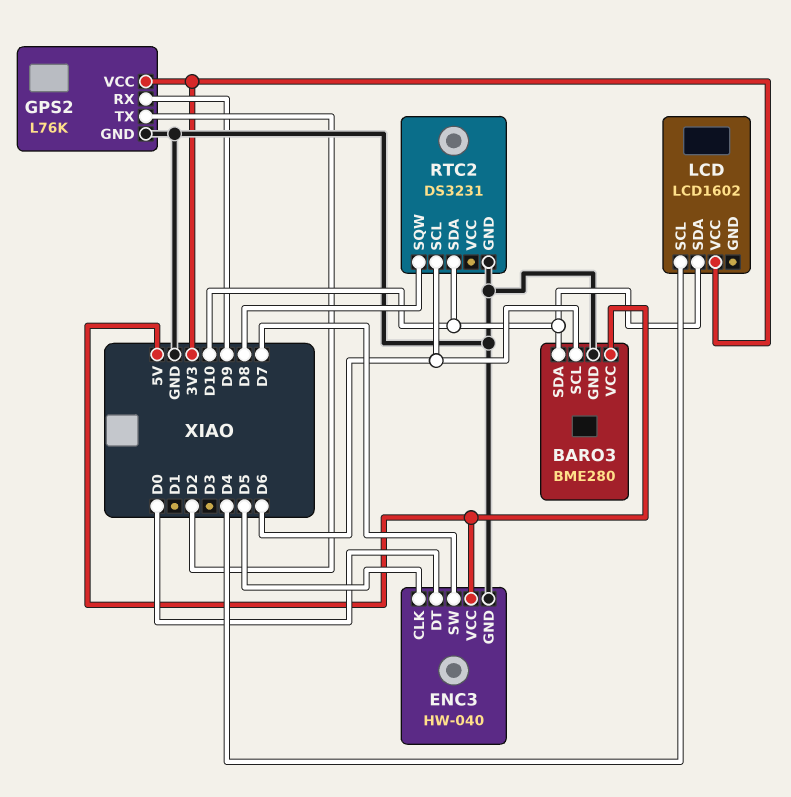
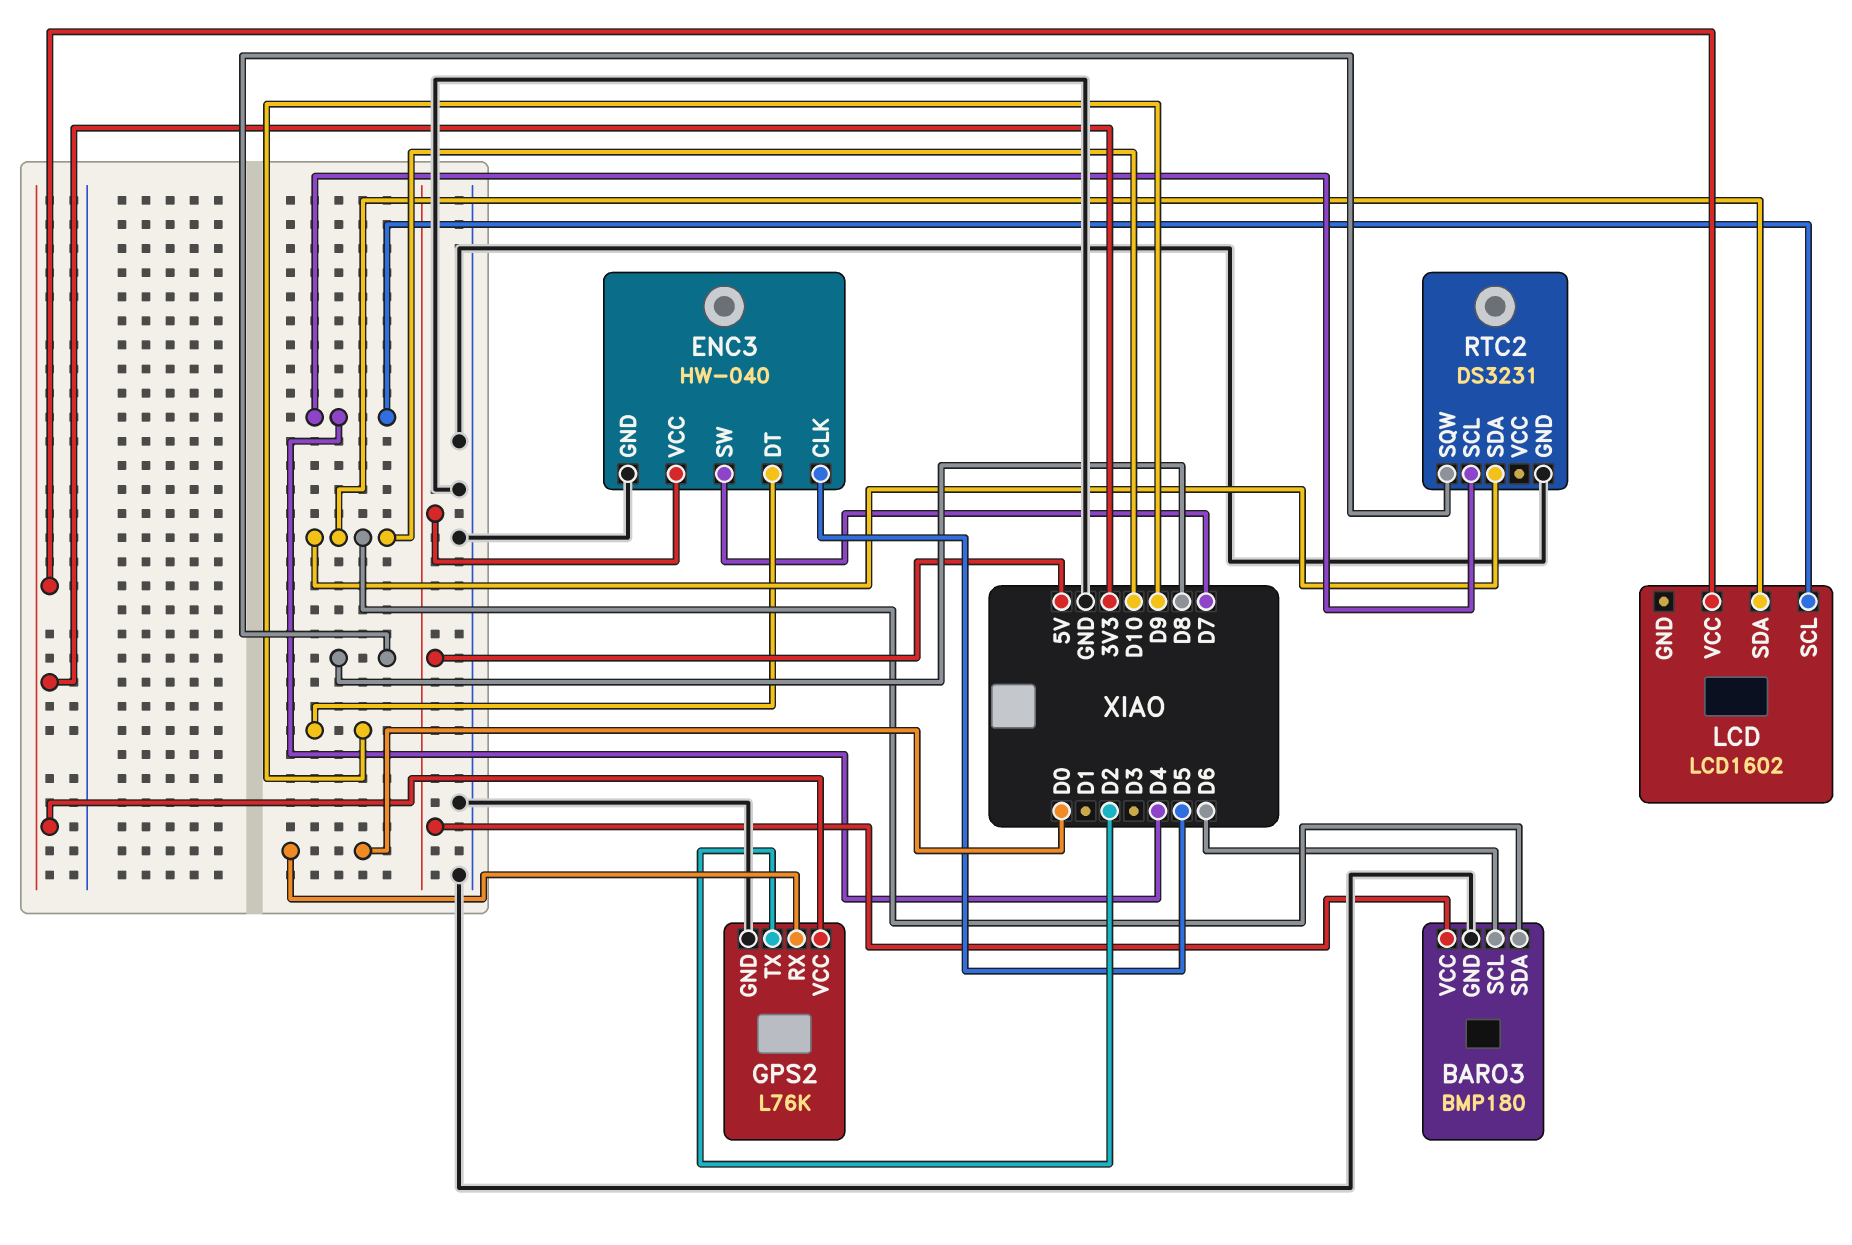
BARO3: BME280 -> BMP180
ENC3 pin DT: D0 -> D9
GPS2 pin RX: D9 -> D0
RTC2 pin SCL: D6 -> D4

